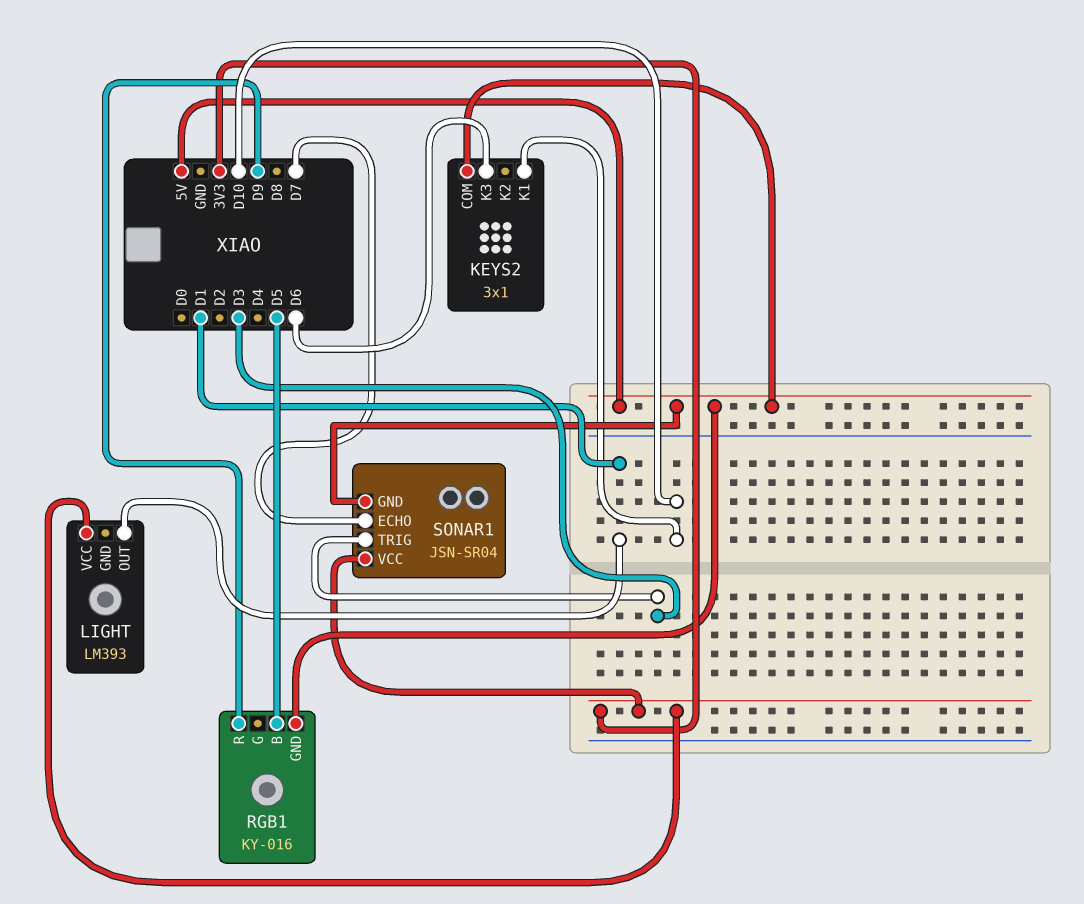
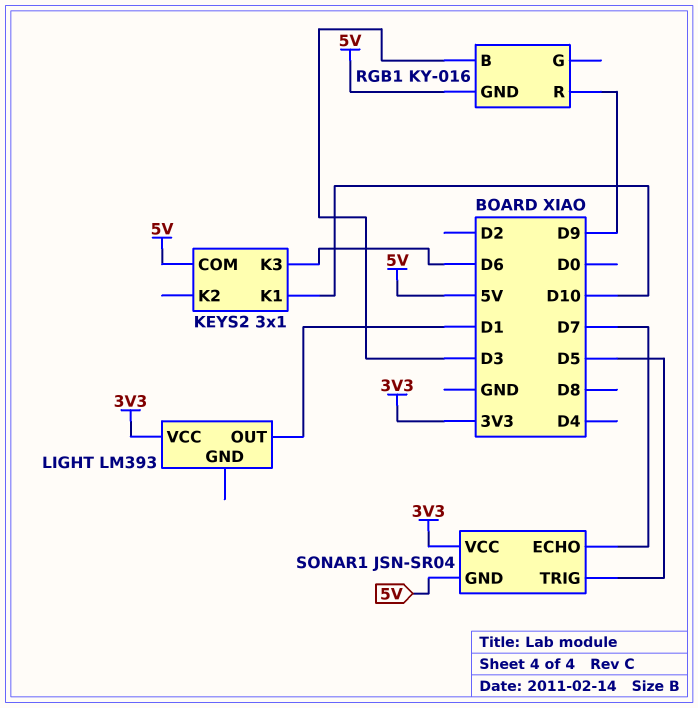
RGB1 pin B: D5 -> D3
SONAR1 pin TRIG: D3 -> D5

